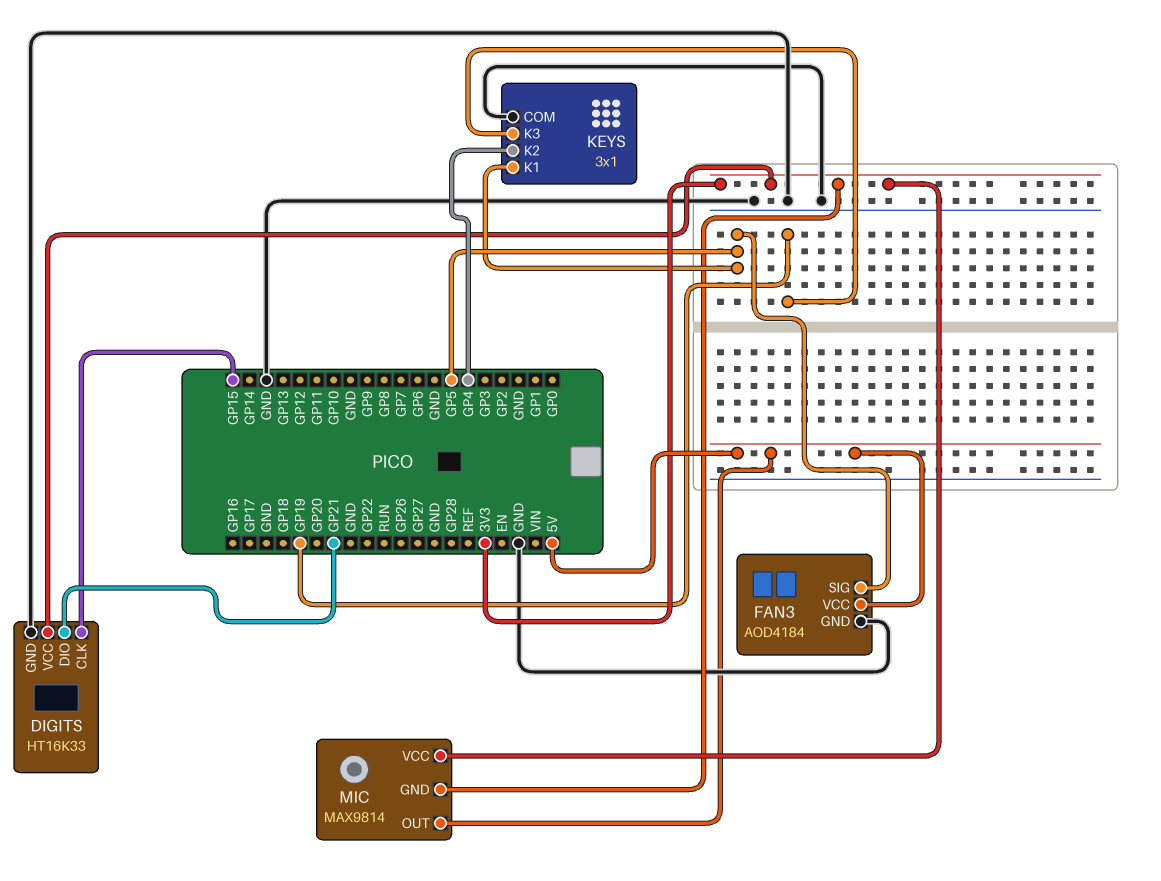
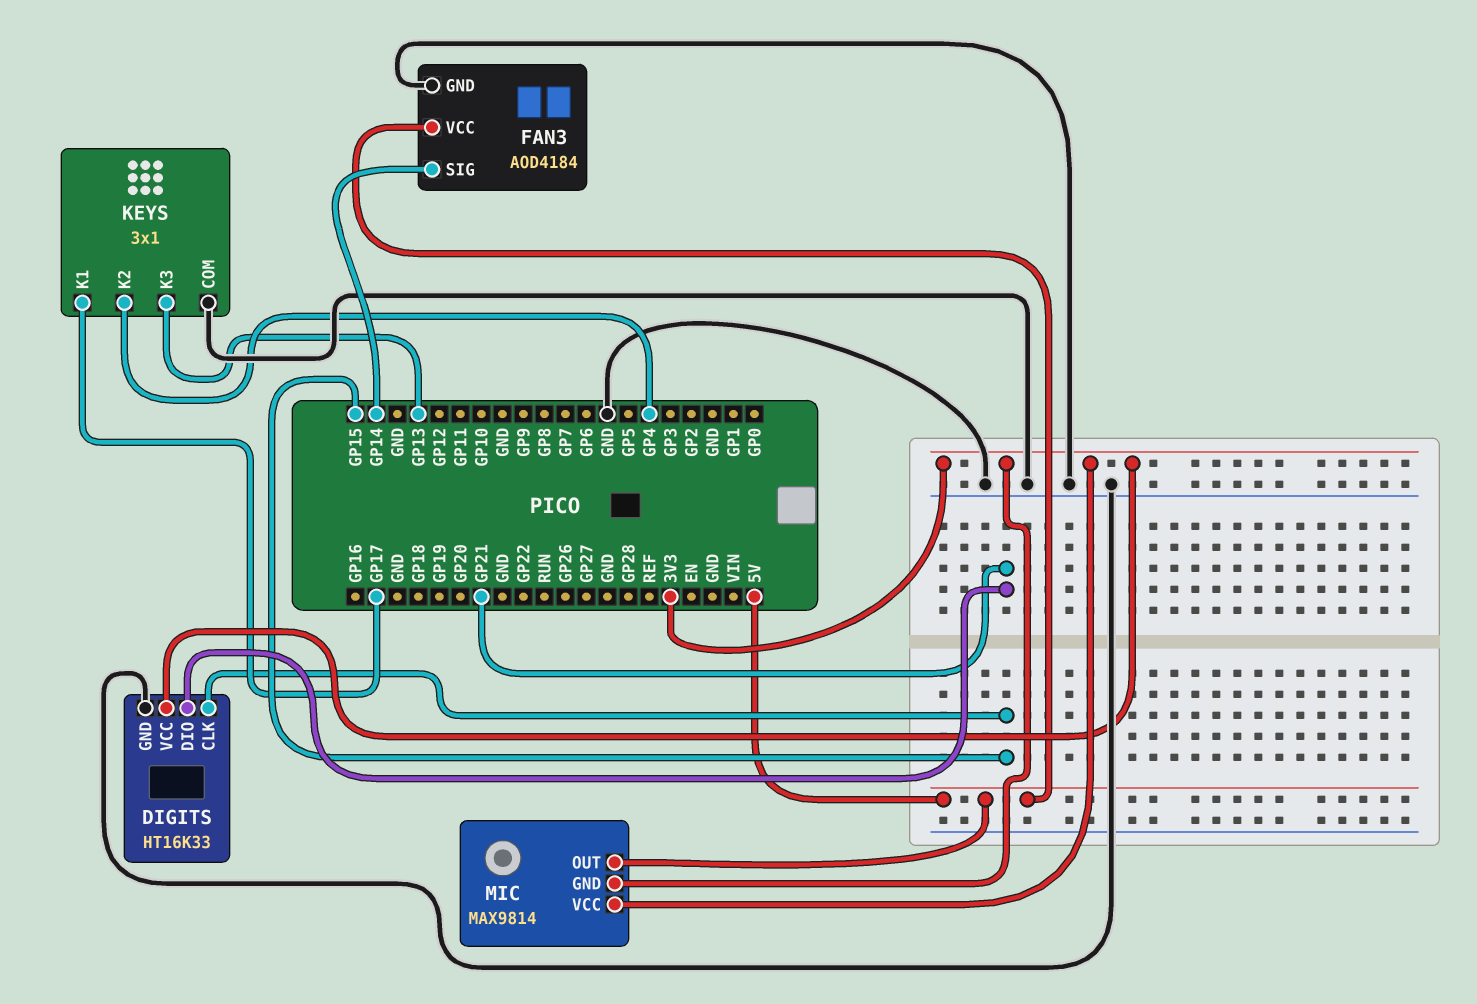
FAN3 pin SIG: GP5 -> GP14
KEYS pin K1: GP5 -> GP17
KEYS pin K3: GP19 -> GP13

